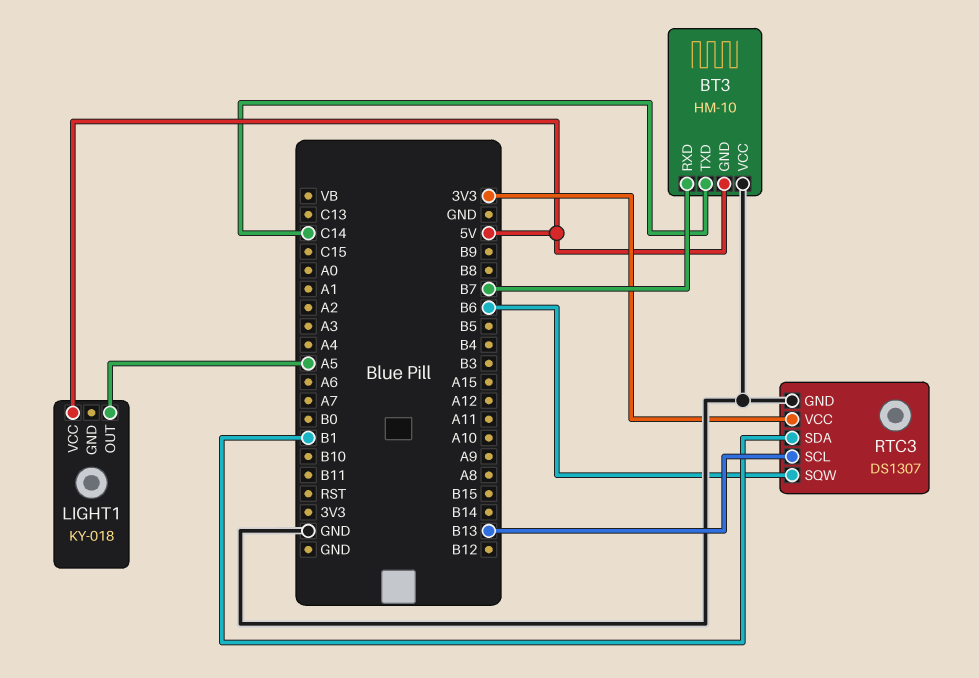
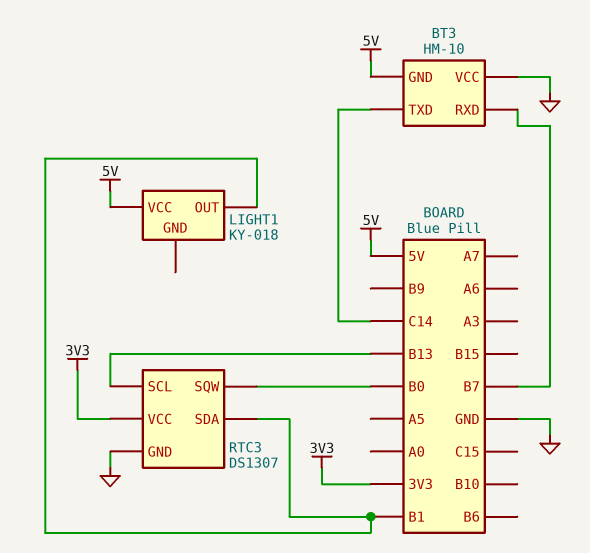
LIGHT1 pin OUT: A5 -> B1
RTC3 pin SQW: B6 -> B0

